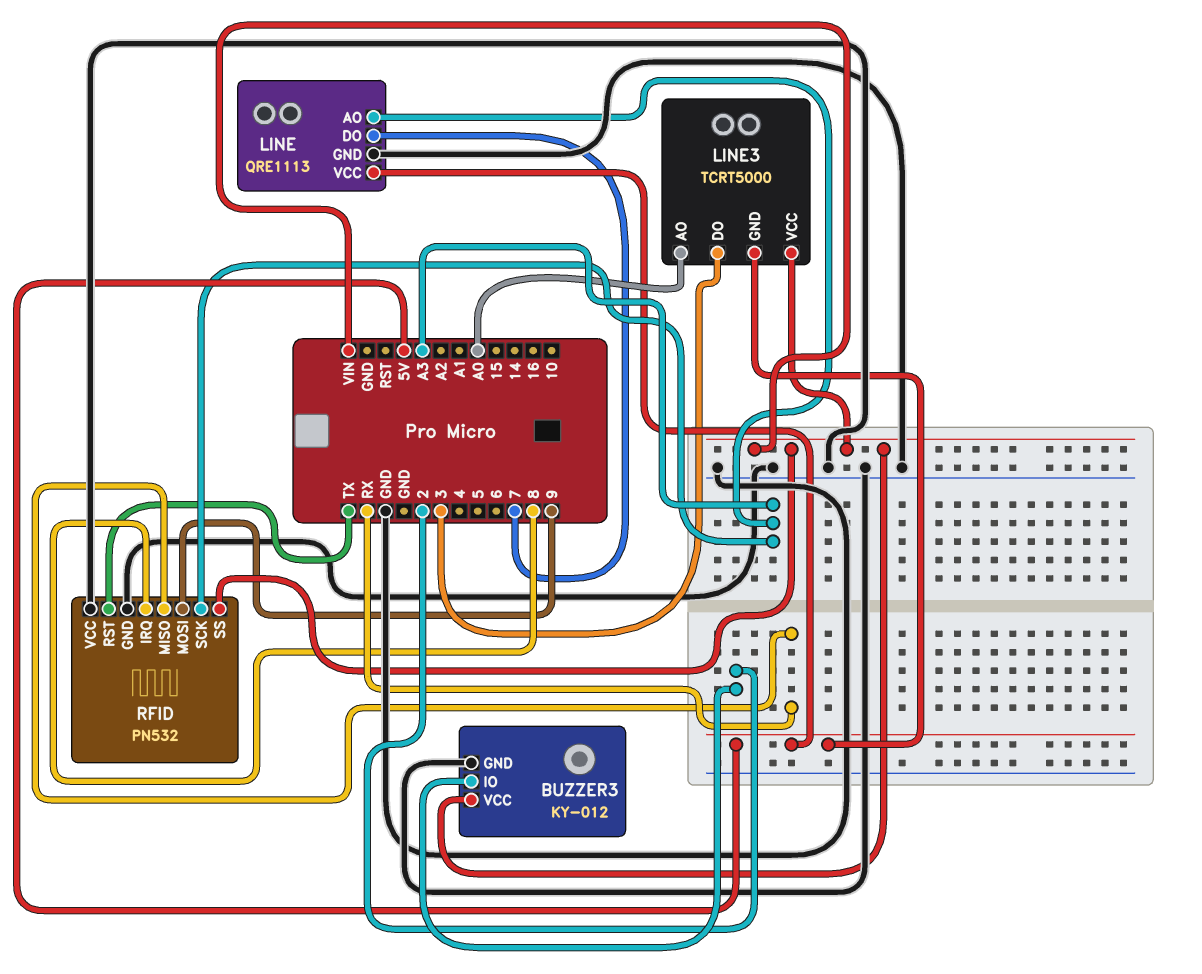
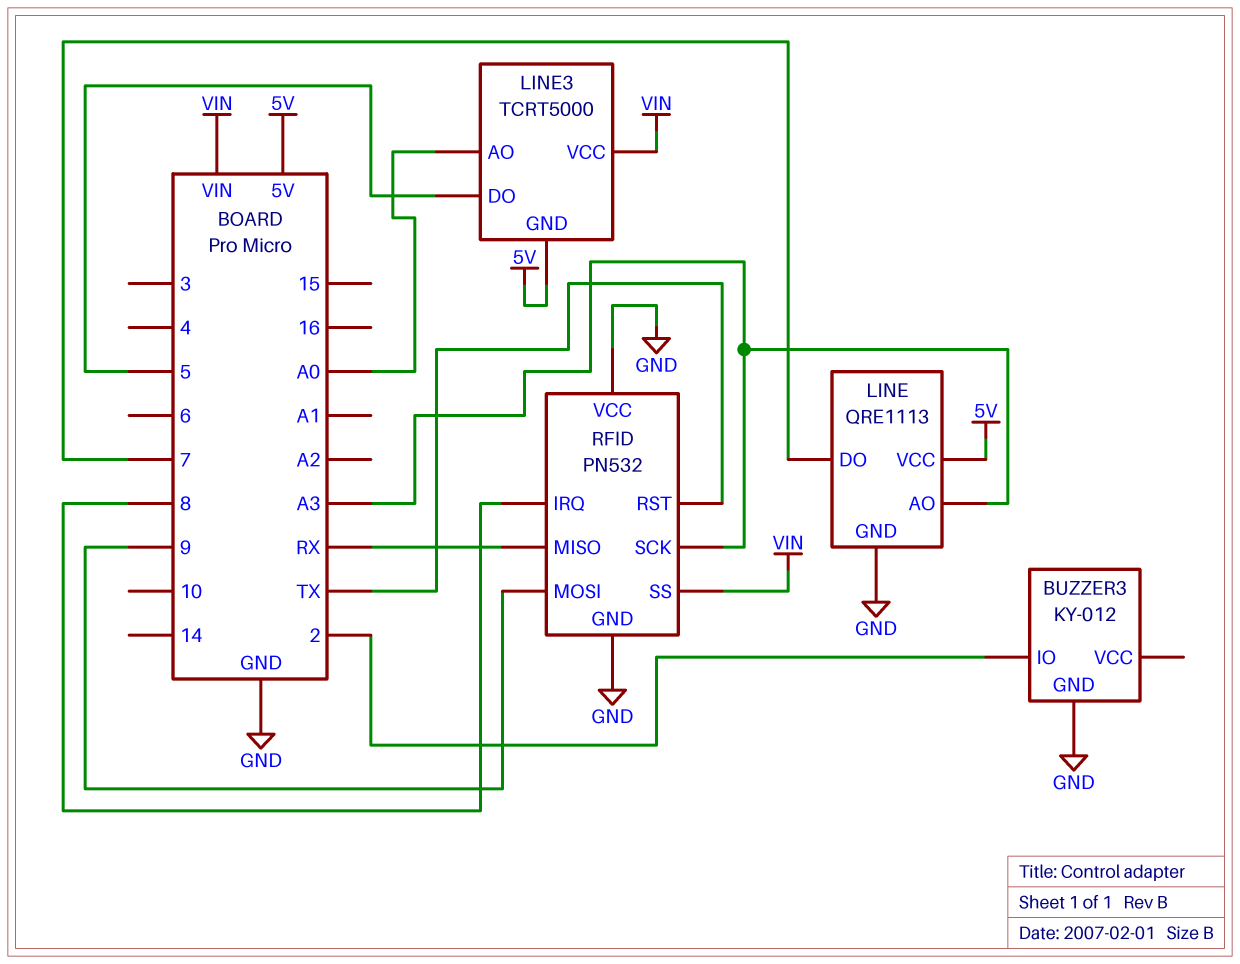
BUZZER3 pin VCC: VIN -> none
LINE3 pin DO: 3 -> 5

